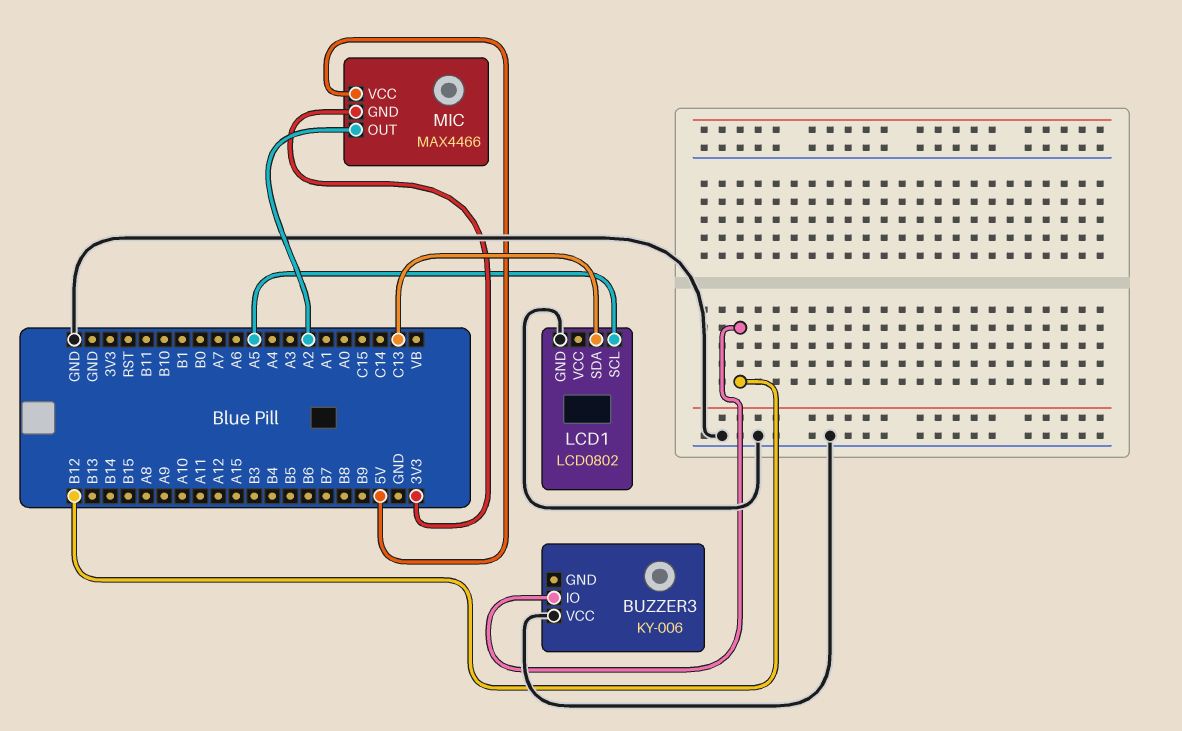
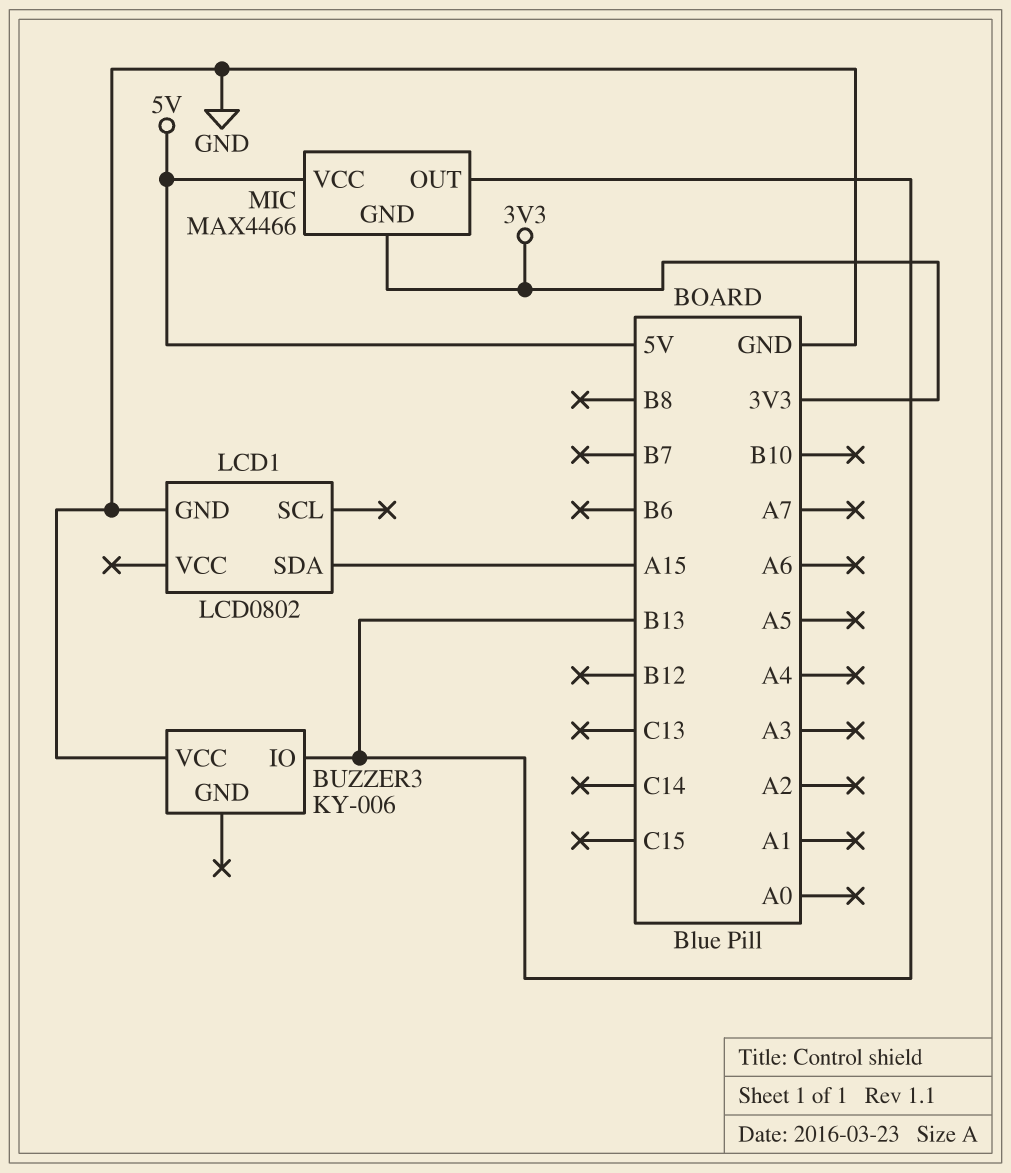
BUZZER3 pin IO: B12 -> B13
LCD1 pin SCL: A5 -> none
LCD1 pin SDA: C13 -> A15
MIC pin OUT: A2 -> B13

